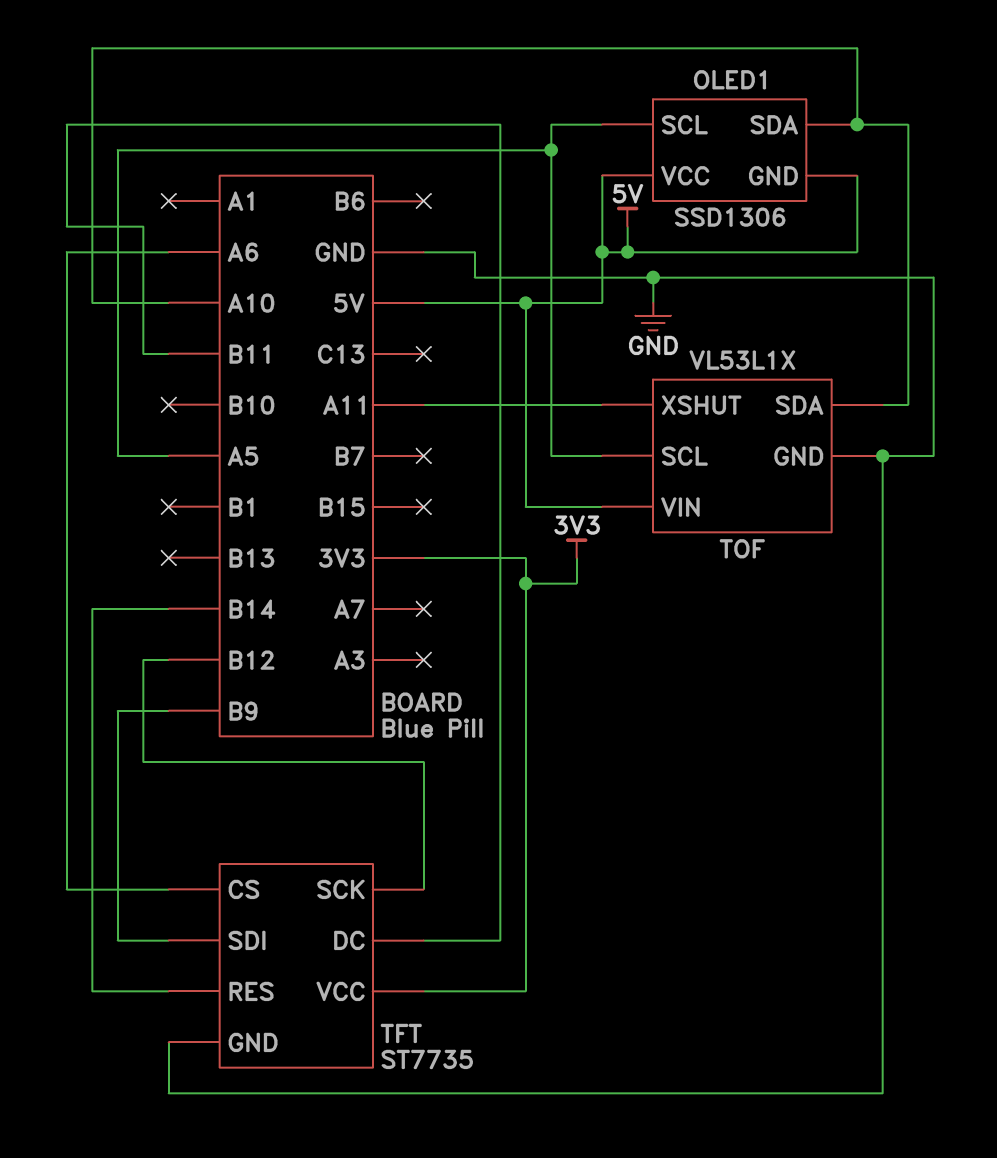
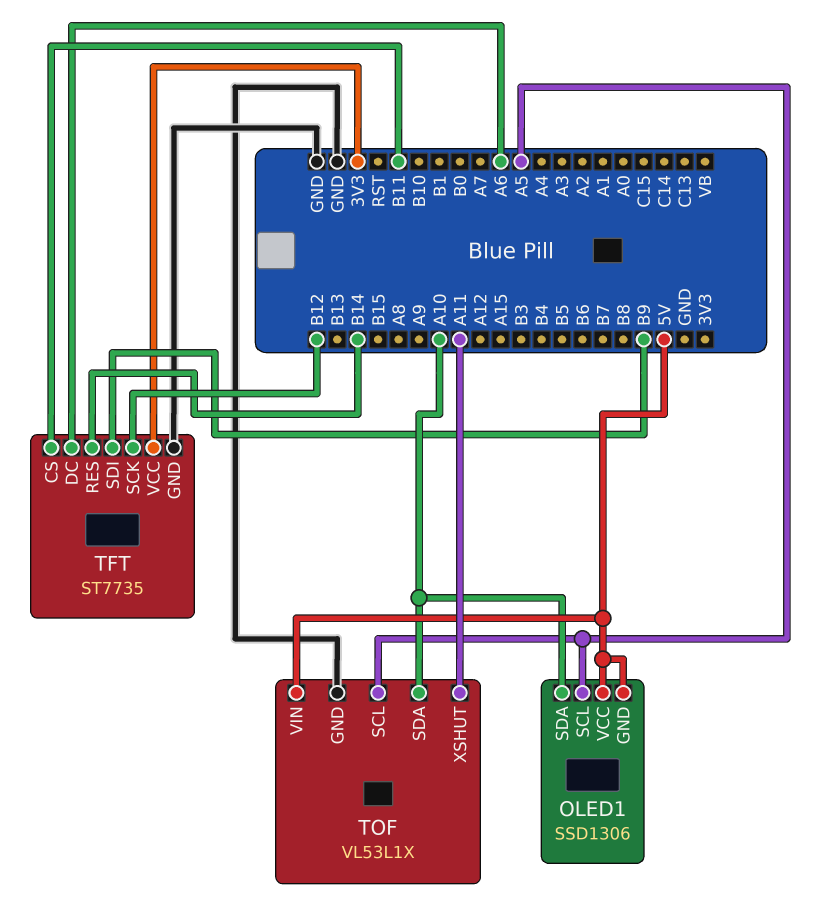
TFT pin CS: A6 -> B11
TFT pin DC: B11 -> A6

